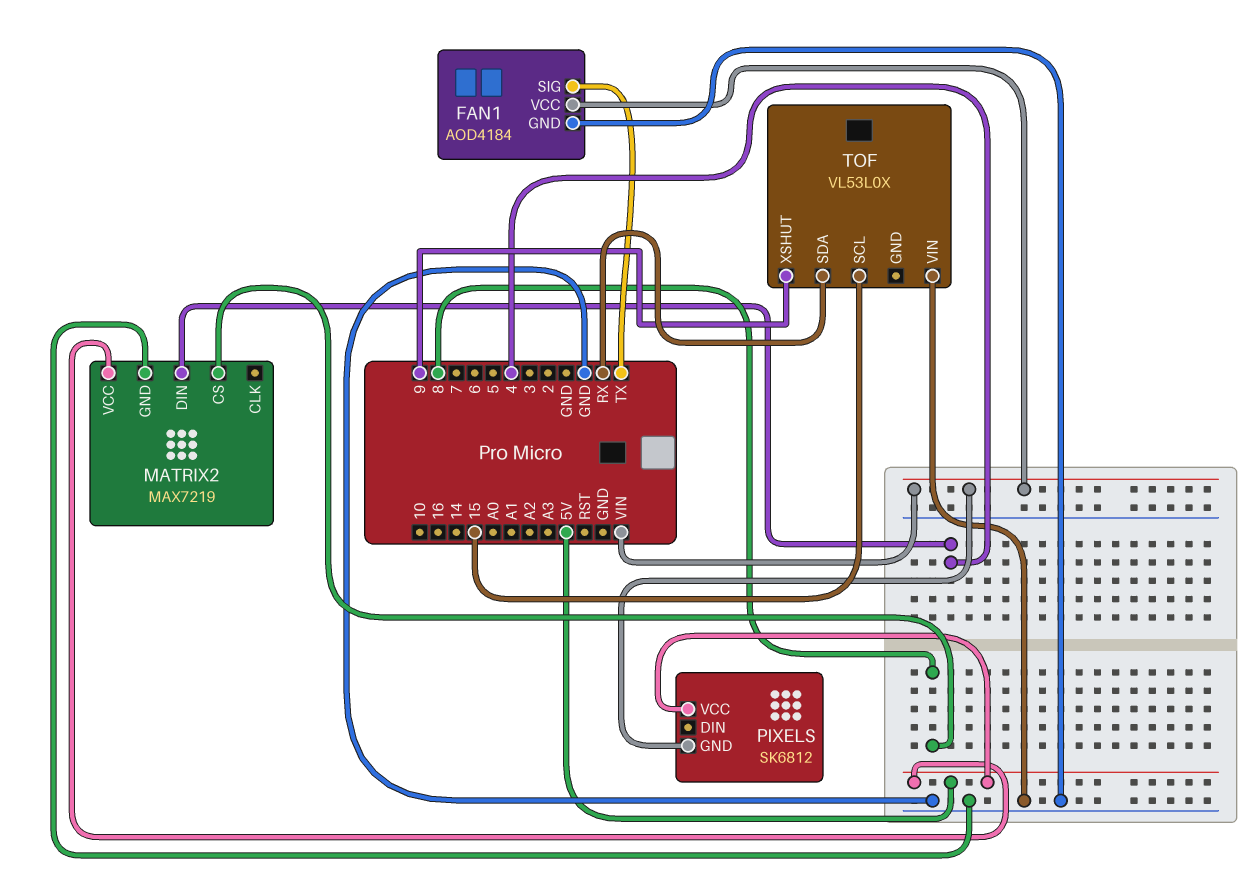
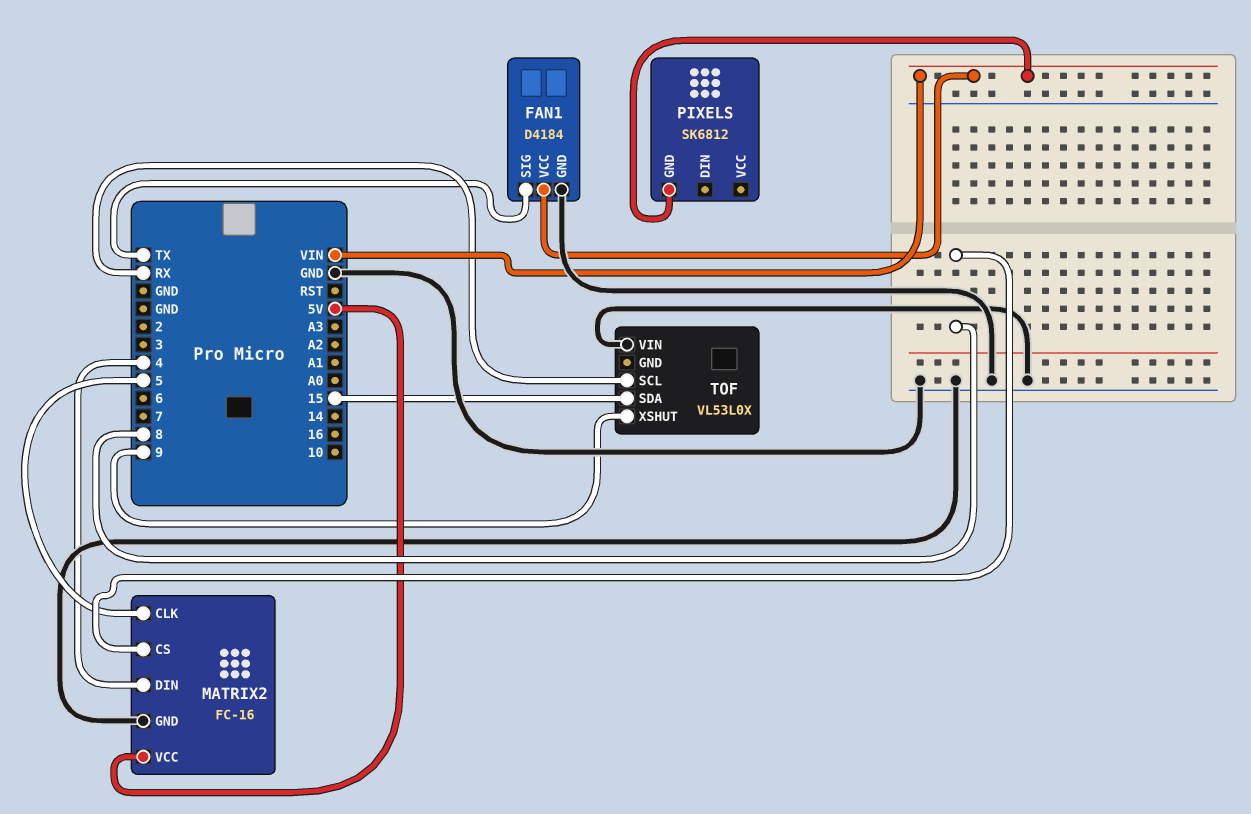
FAN1: AOD4184 -> D4184
MATRIX2: MAX7219 -> FC-16
MATRIX2 pin CLK: none -> 5
PIXELS pin VCC: 5V -> none
TOF pin SCL: 15 -> RX
TOF pin SDA: RX -> 15

